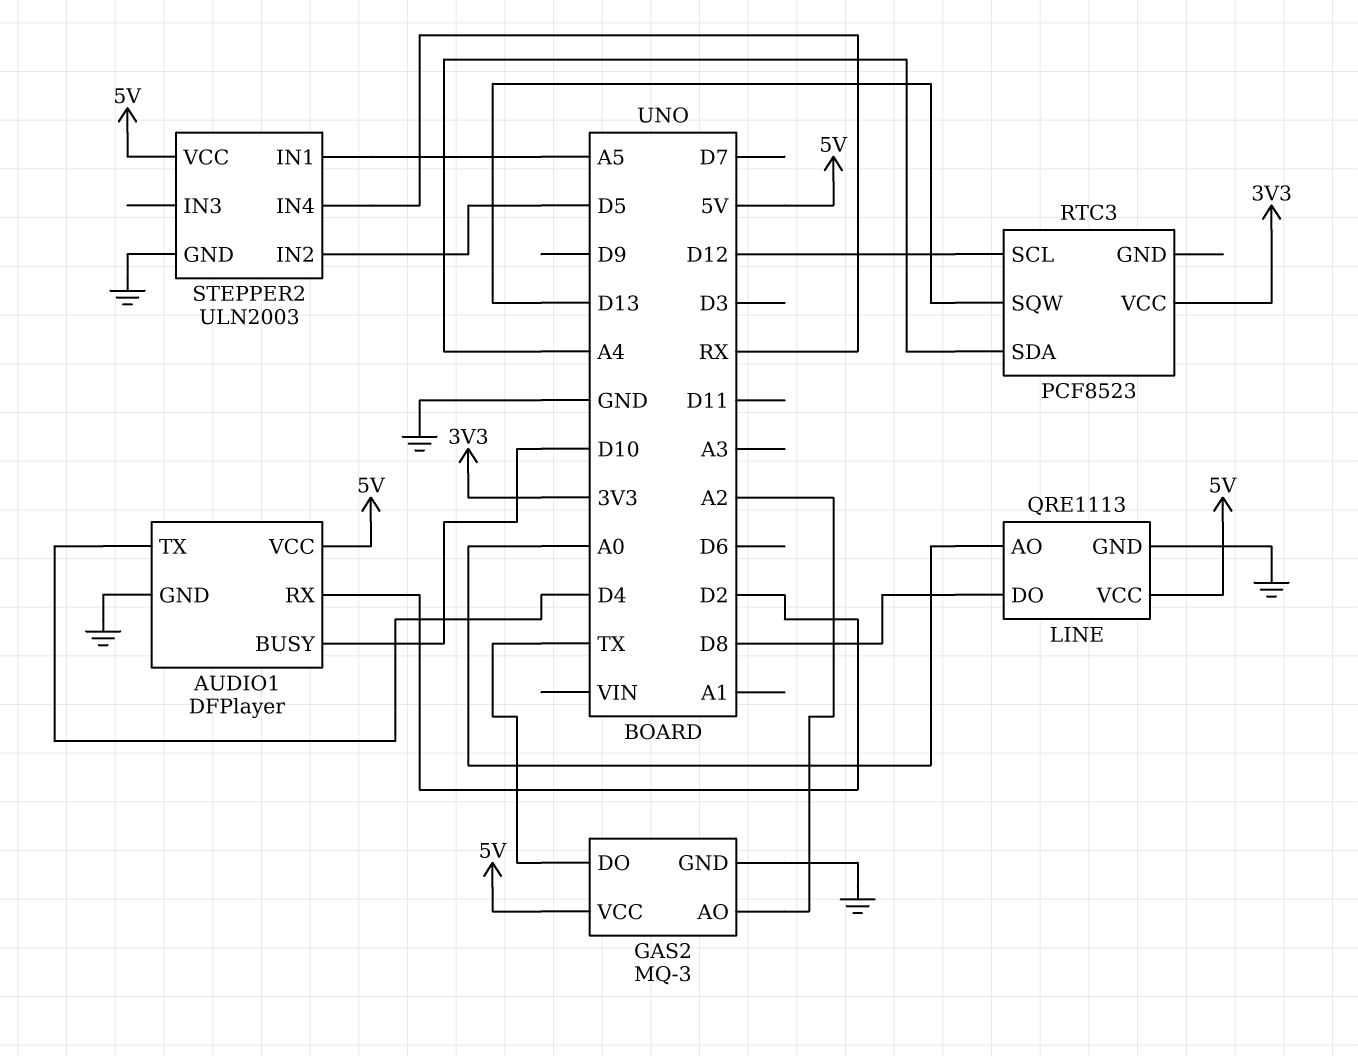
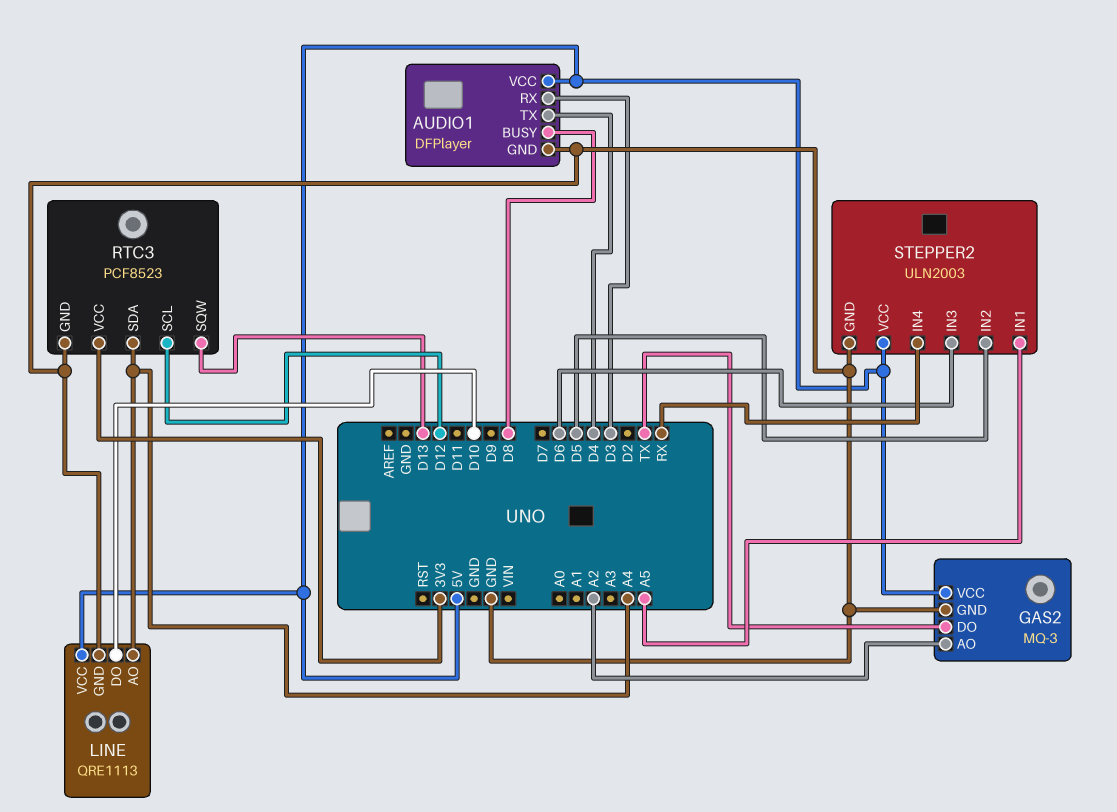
AUDIO1 pin BUSY: D10 -> D8
AUDIO1 pin RX: D2 -> D3
LINE pin AO: A0 -> A4
LINE pin DO: D8 -> D10
RTC3 pin GND: none -> GND
STEPPER2 pin IN3: none -> D6

